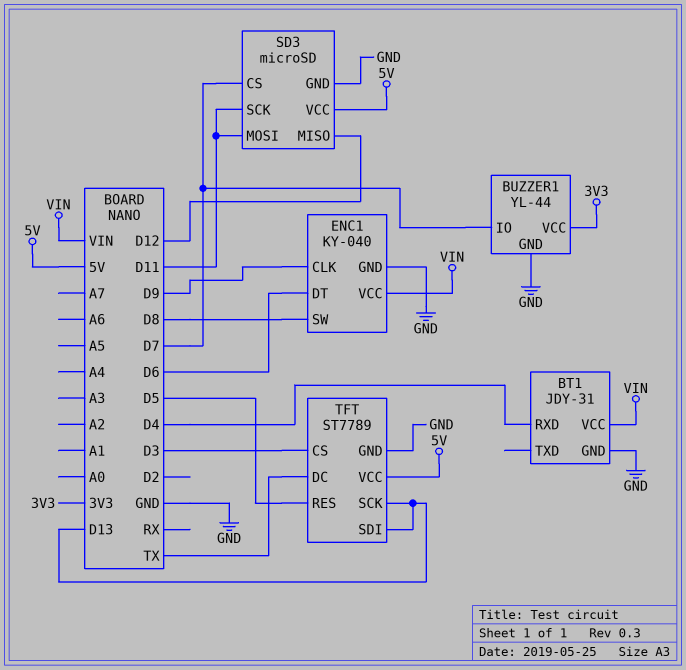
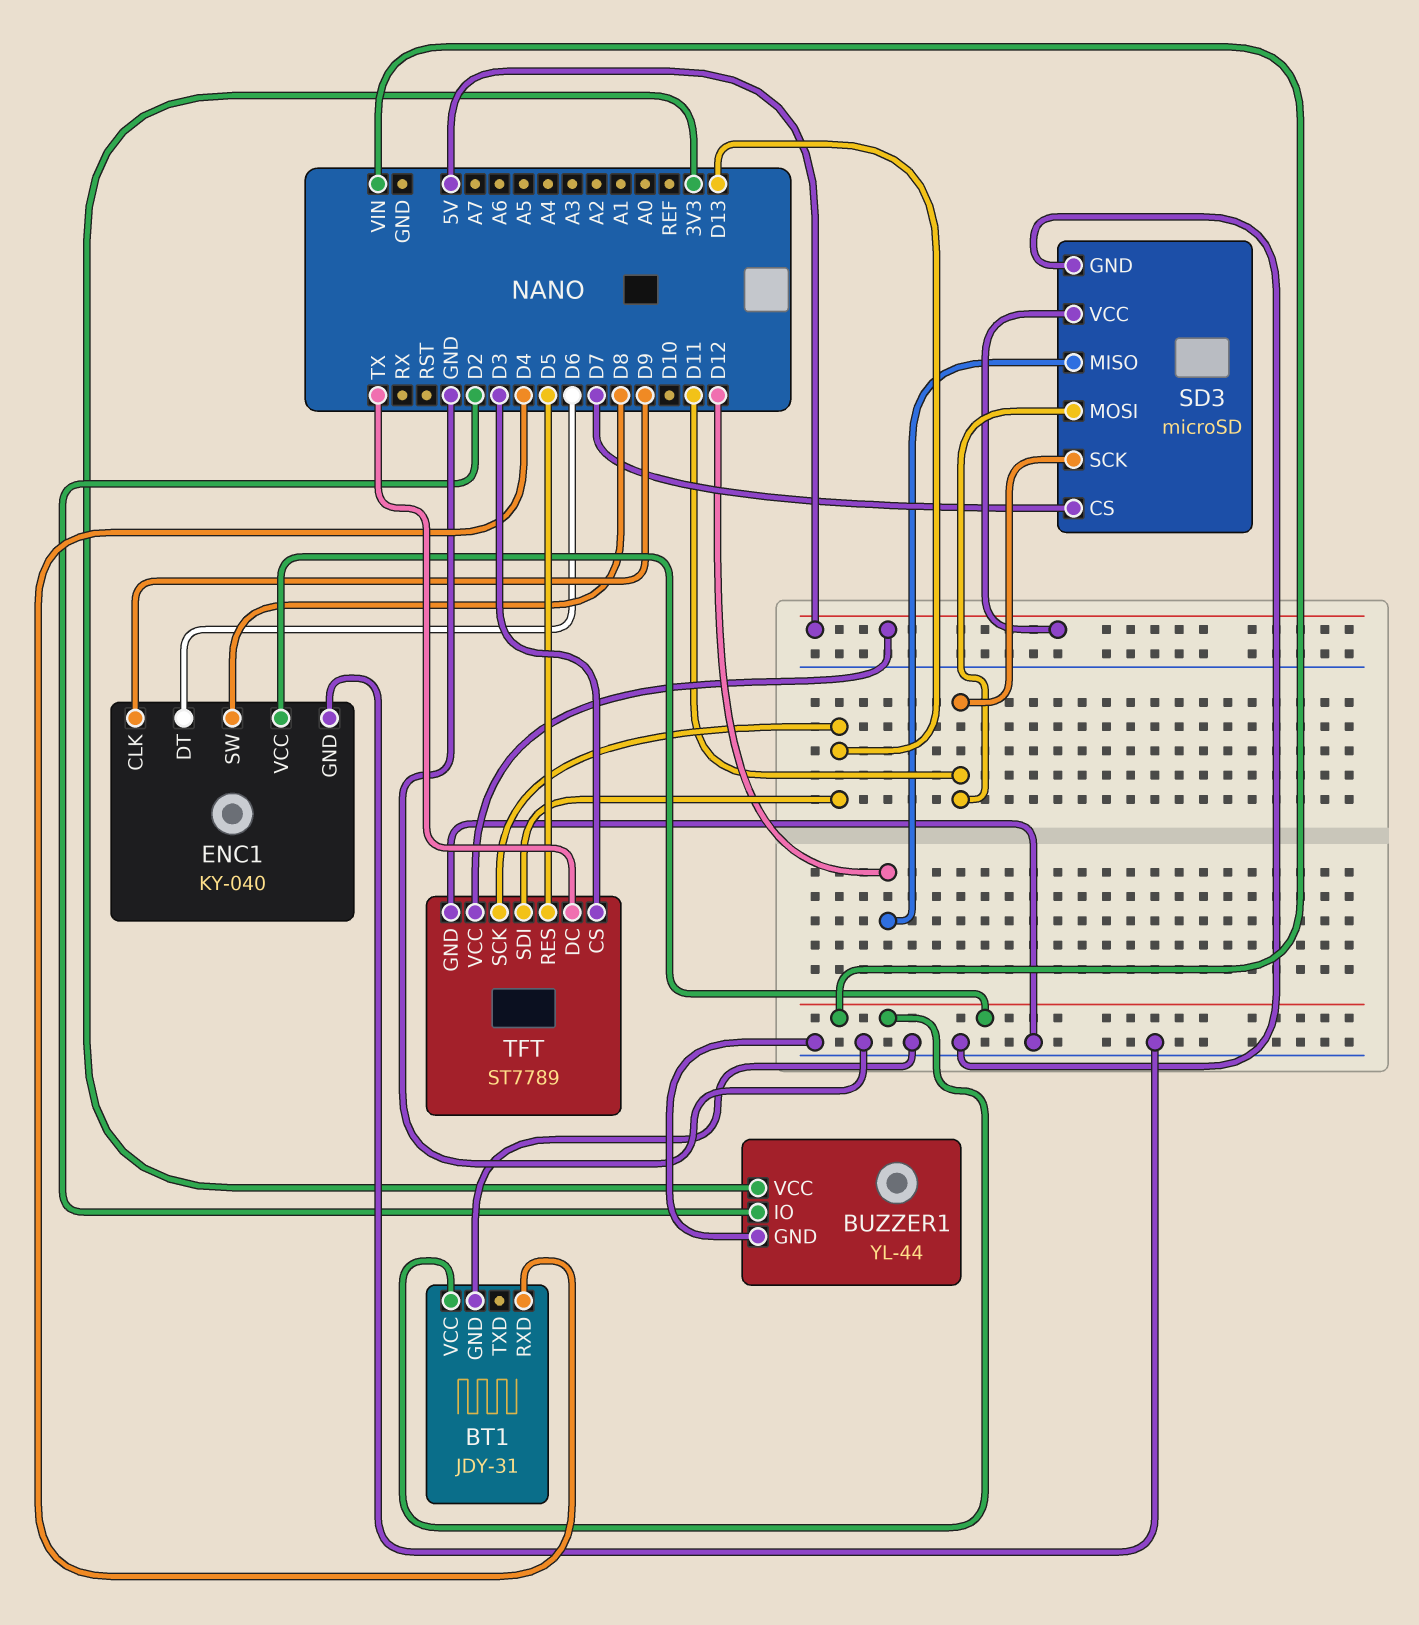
BUZZER1 pin IO: D7 -> D2

